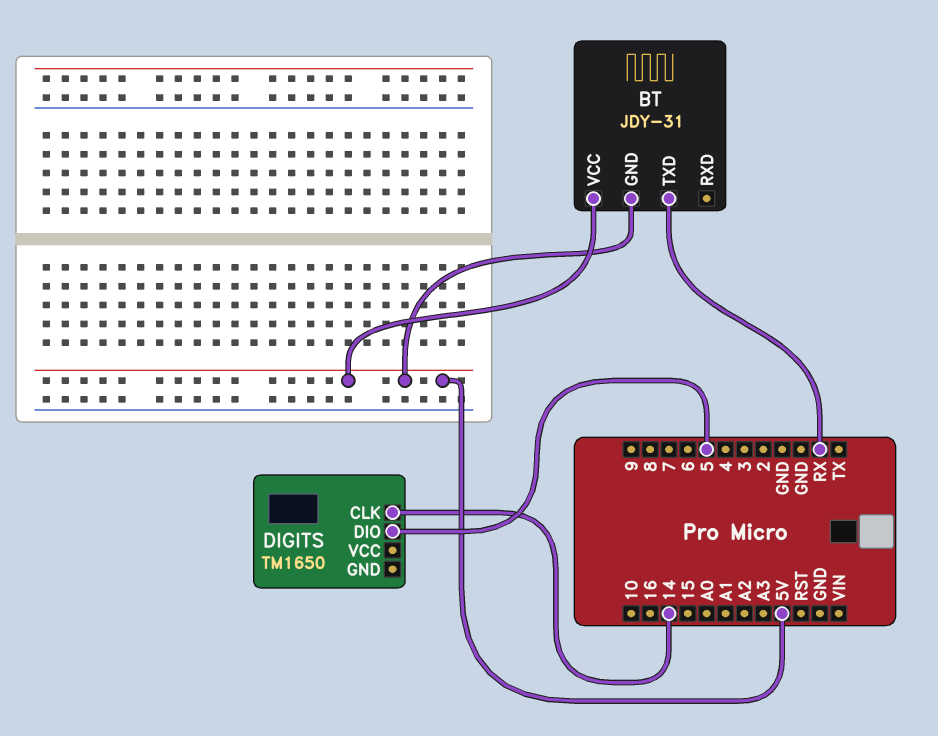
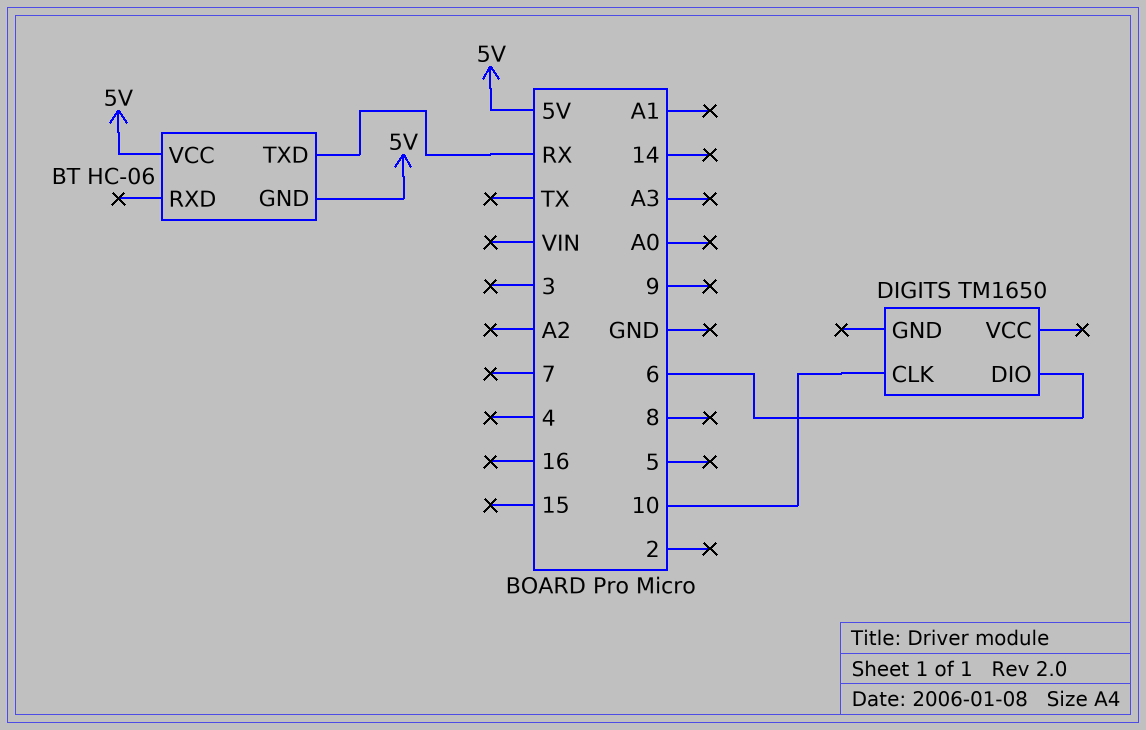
BT: JDY-31 -> HC-06
DIGITS pin CLK: 14 -> 10
DIGITS pin DIO: 5 -> 6

